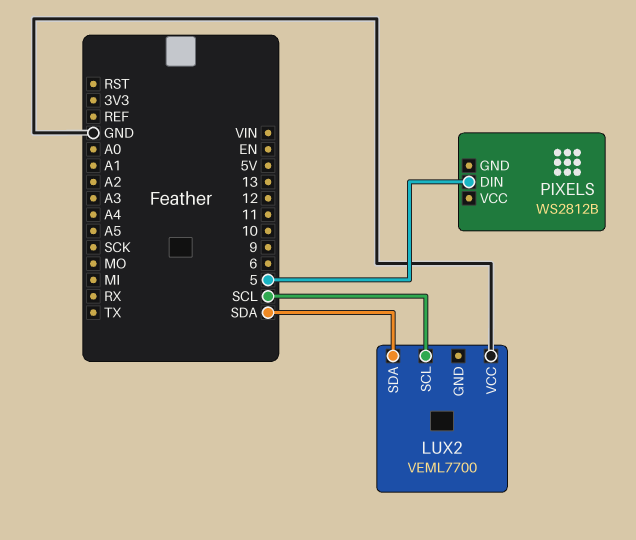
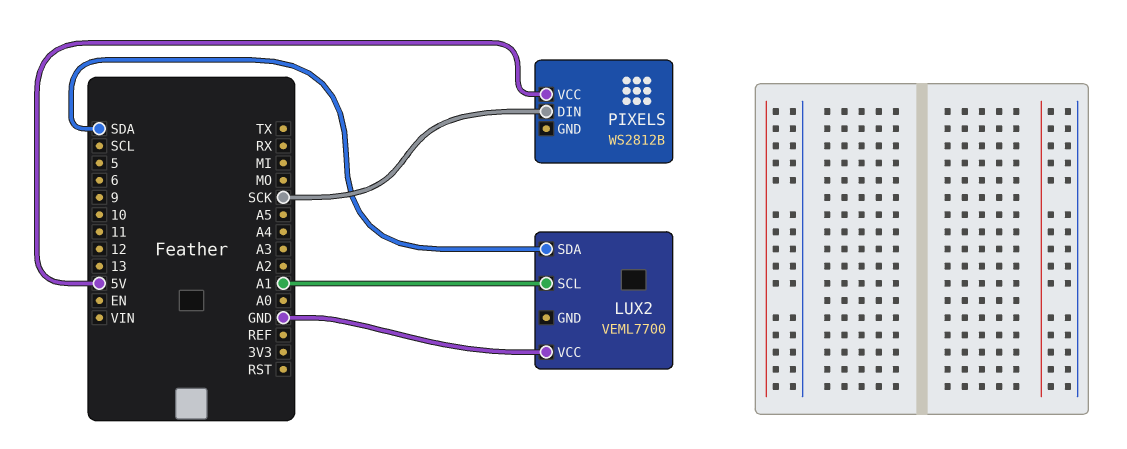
LUX2 pin SCL: SCL -> A1
PIXELS pin DIN: 5 -> SCK
PIXELS pin VCC: none -> 5V

